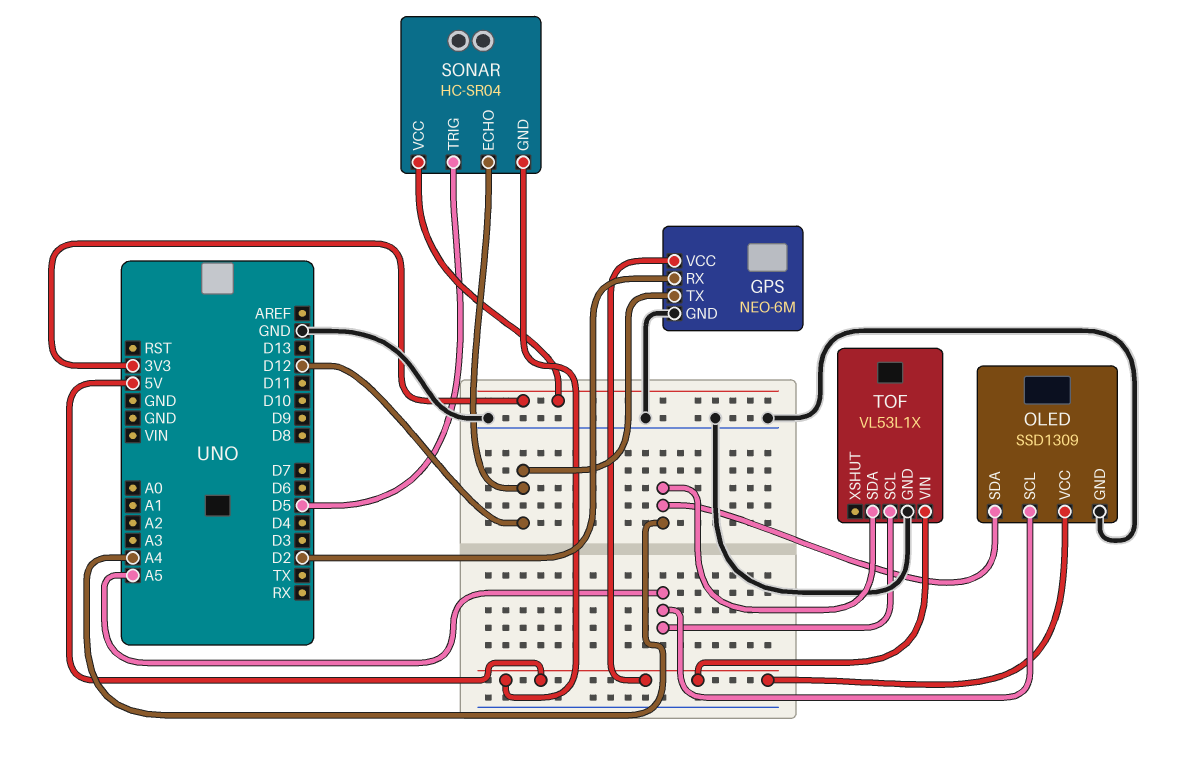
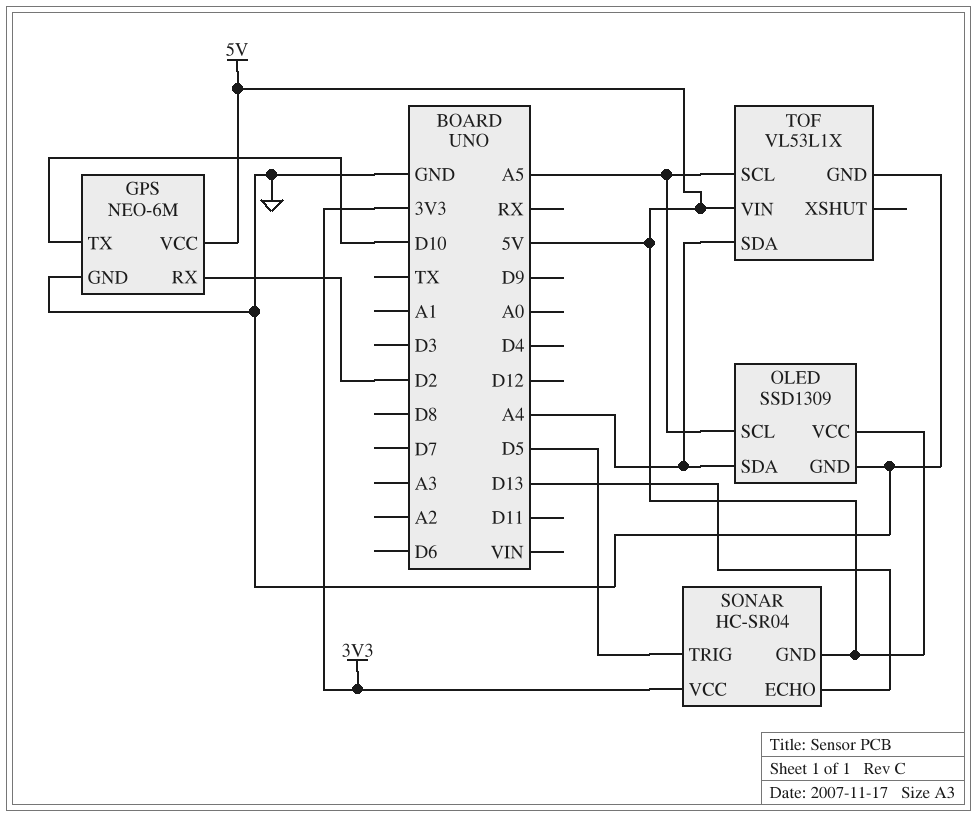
GPS pin TX: D12 -> D10
SONAR pin ECHO: D12 -> D13

